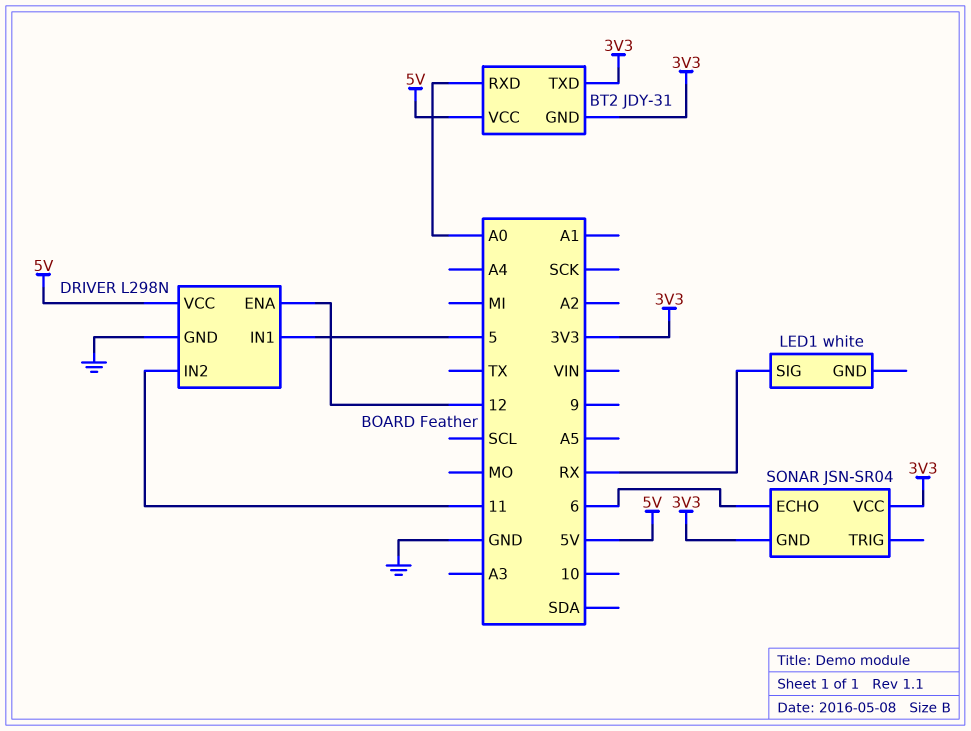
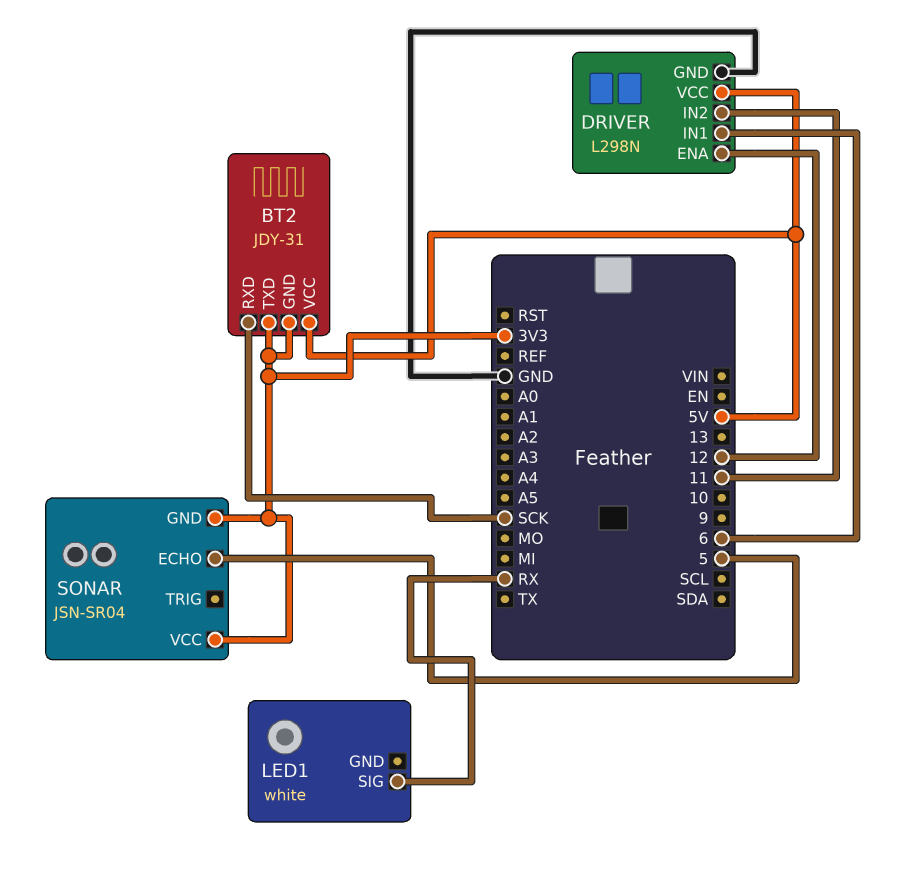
BT2 pin RXD: A0 -> SCK
DRIVER pin IN1: 5 -> 6
SONAR pin ECHO: 6 -> 5

